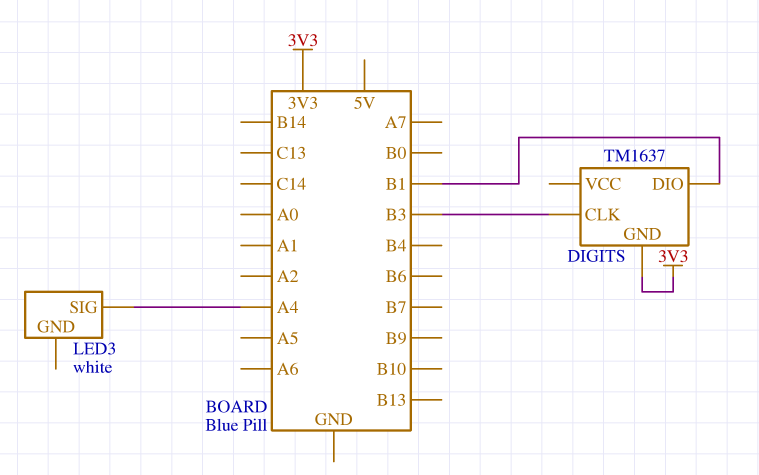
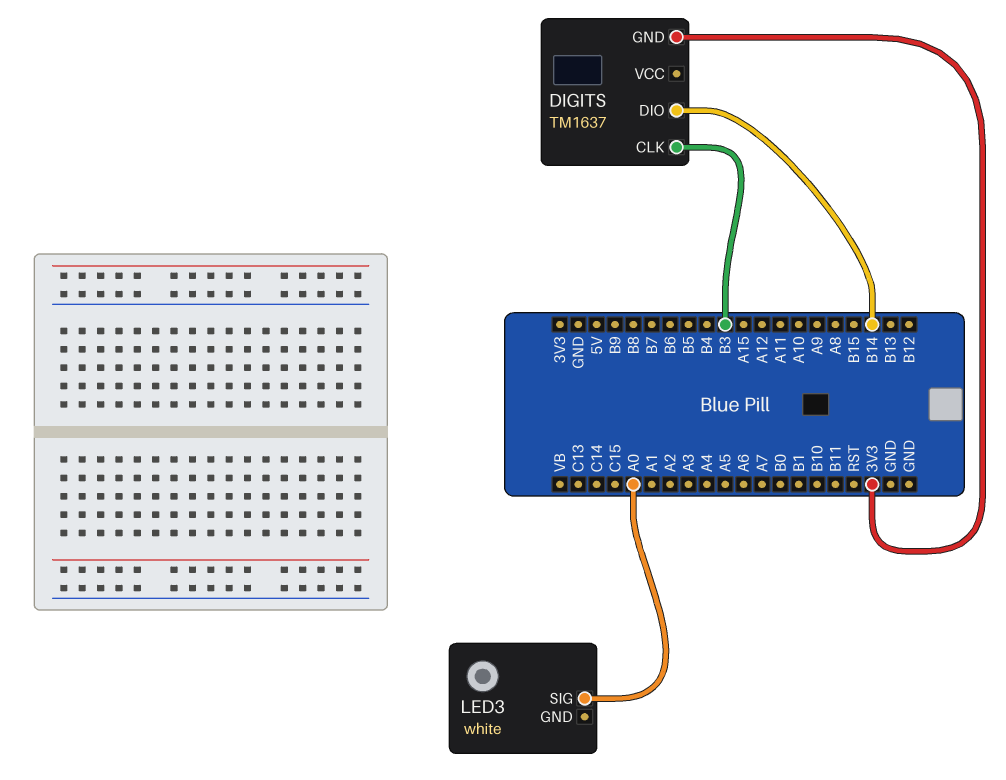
DIGITS pin DIO: B1 -> B14
LED3 pin SIG: A4 -> A0

